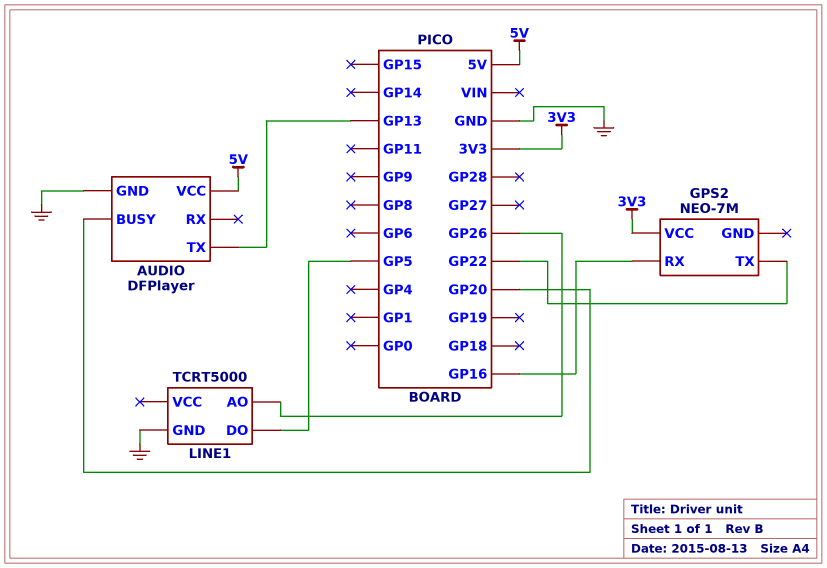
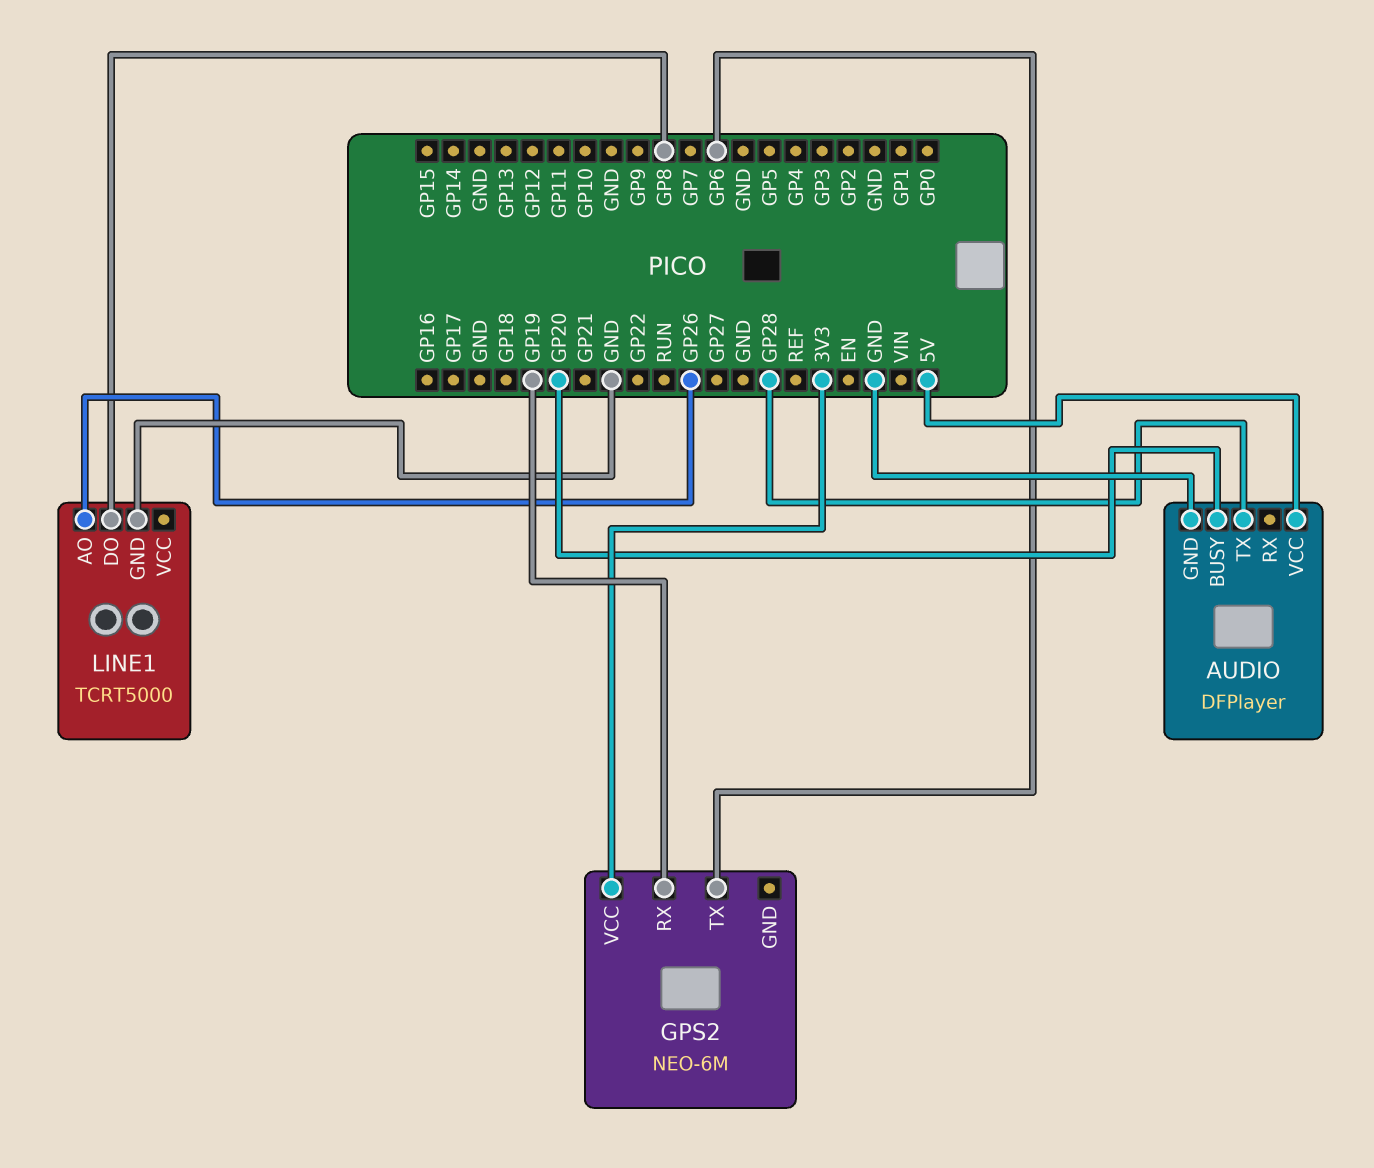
AUDIO pin TX: GP13 -> GP28
GPS2: NEO-7M -> NEO-6M
GPS2 pin RX: GP16 -> GP19
GPS2 pin TX: GP22 -> GP6
LINE1 pin DO: GP5 -> GP8

